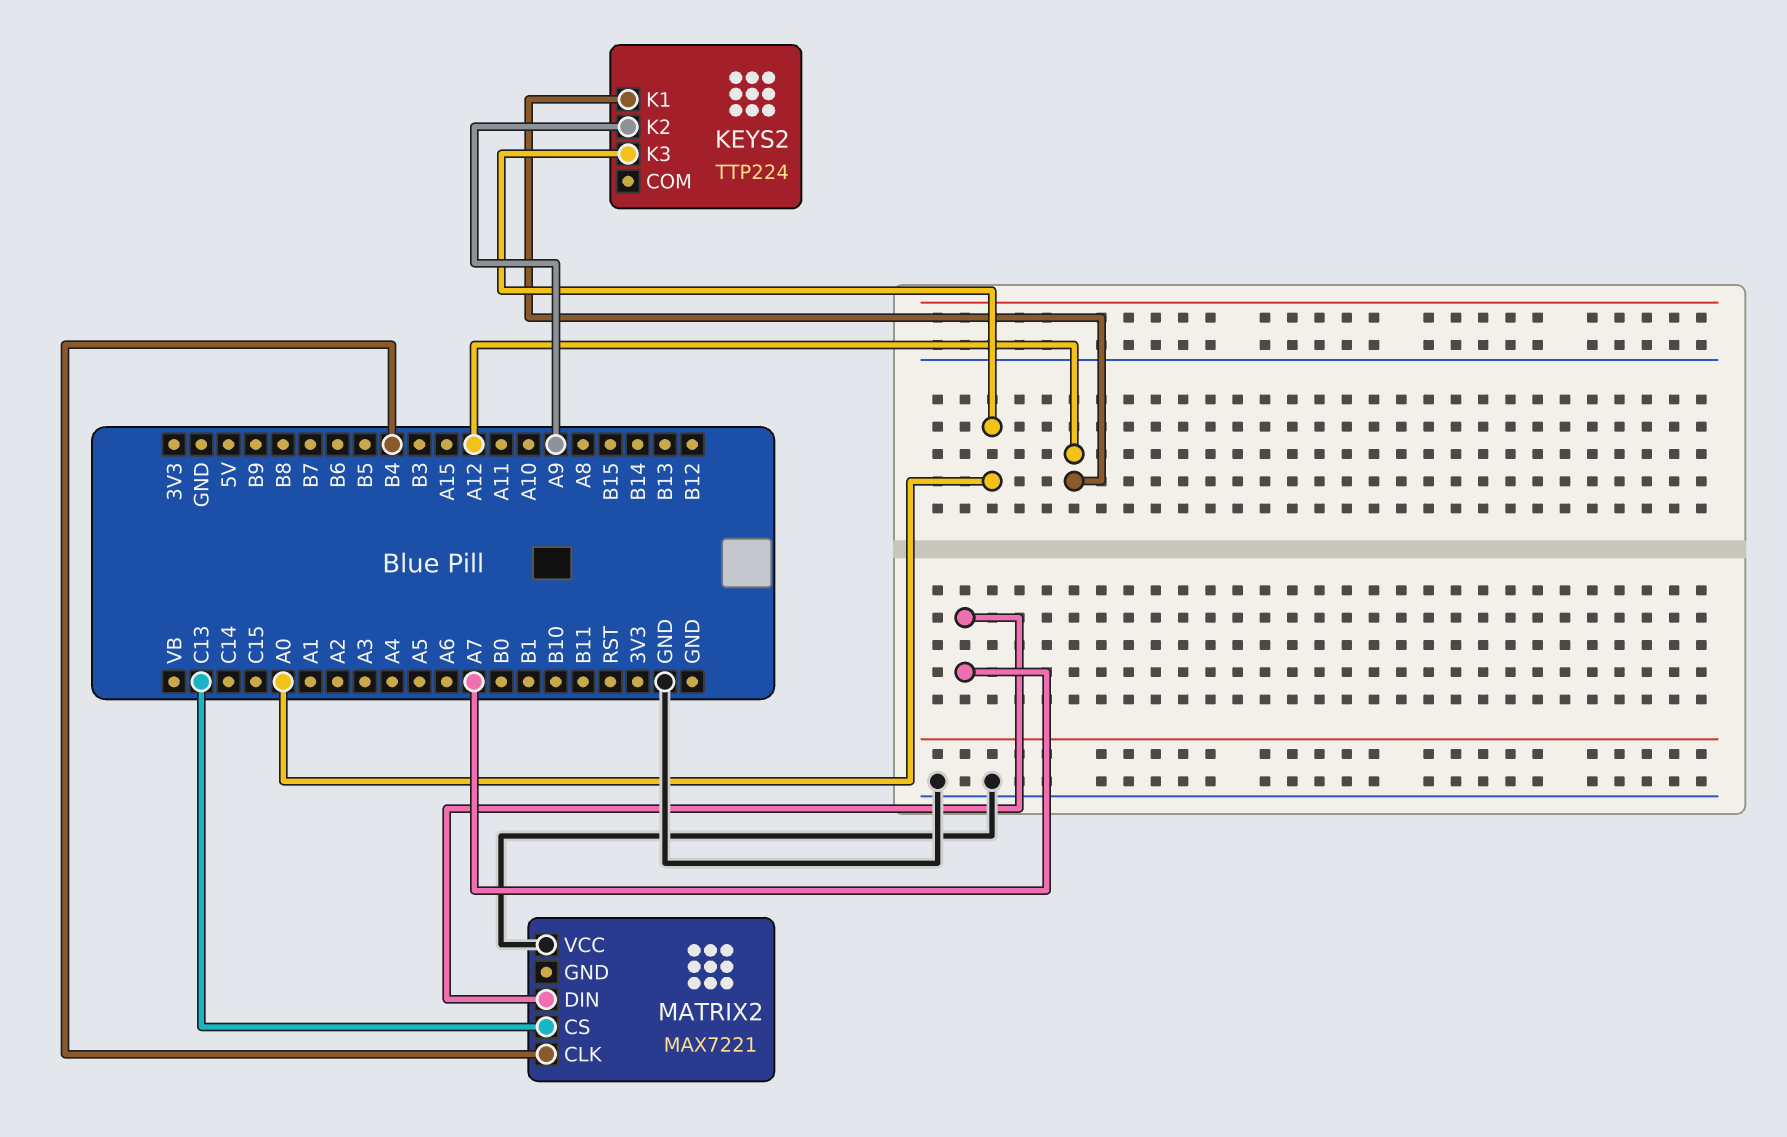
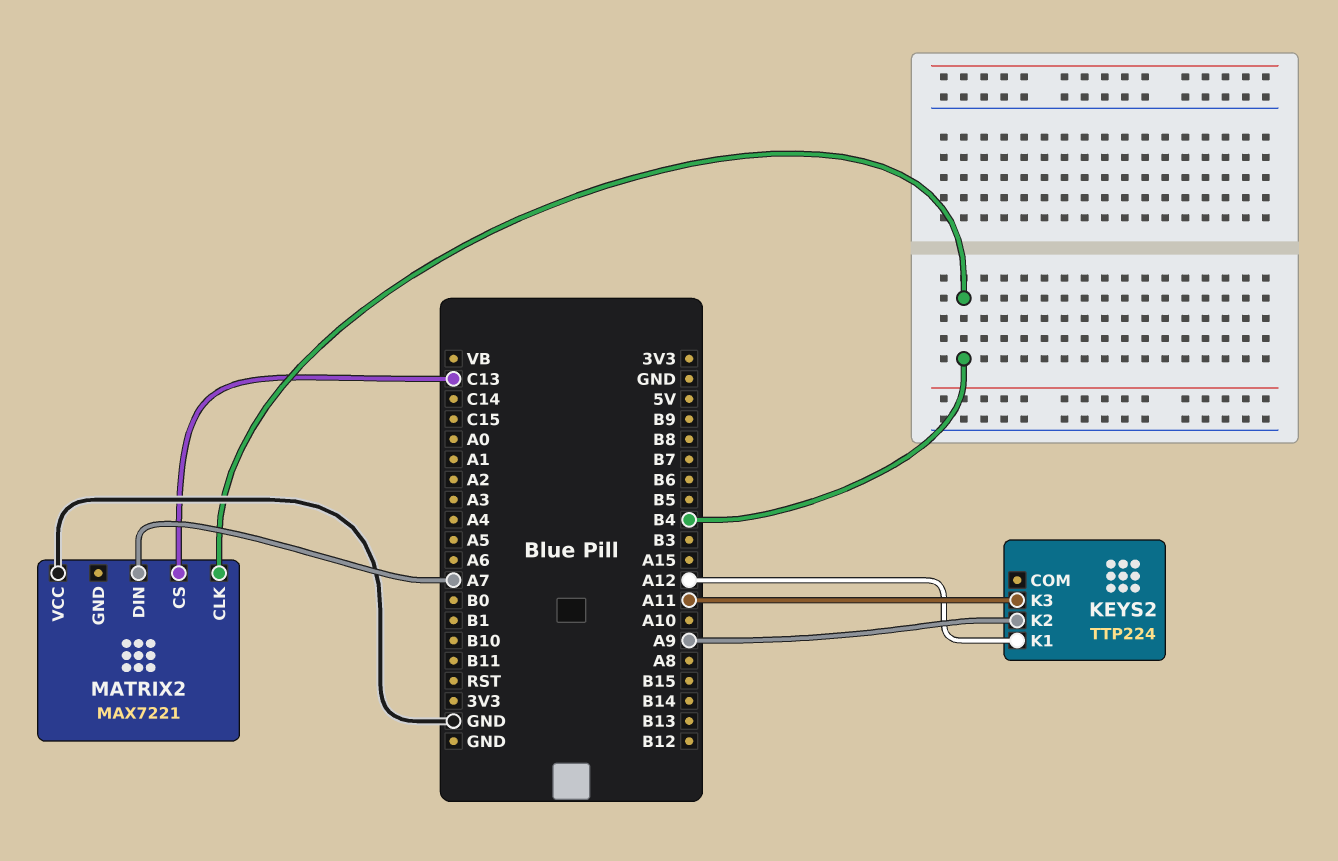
KEYS2 pin K3: A0 -> A11

